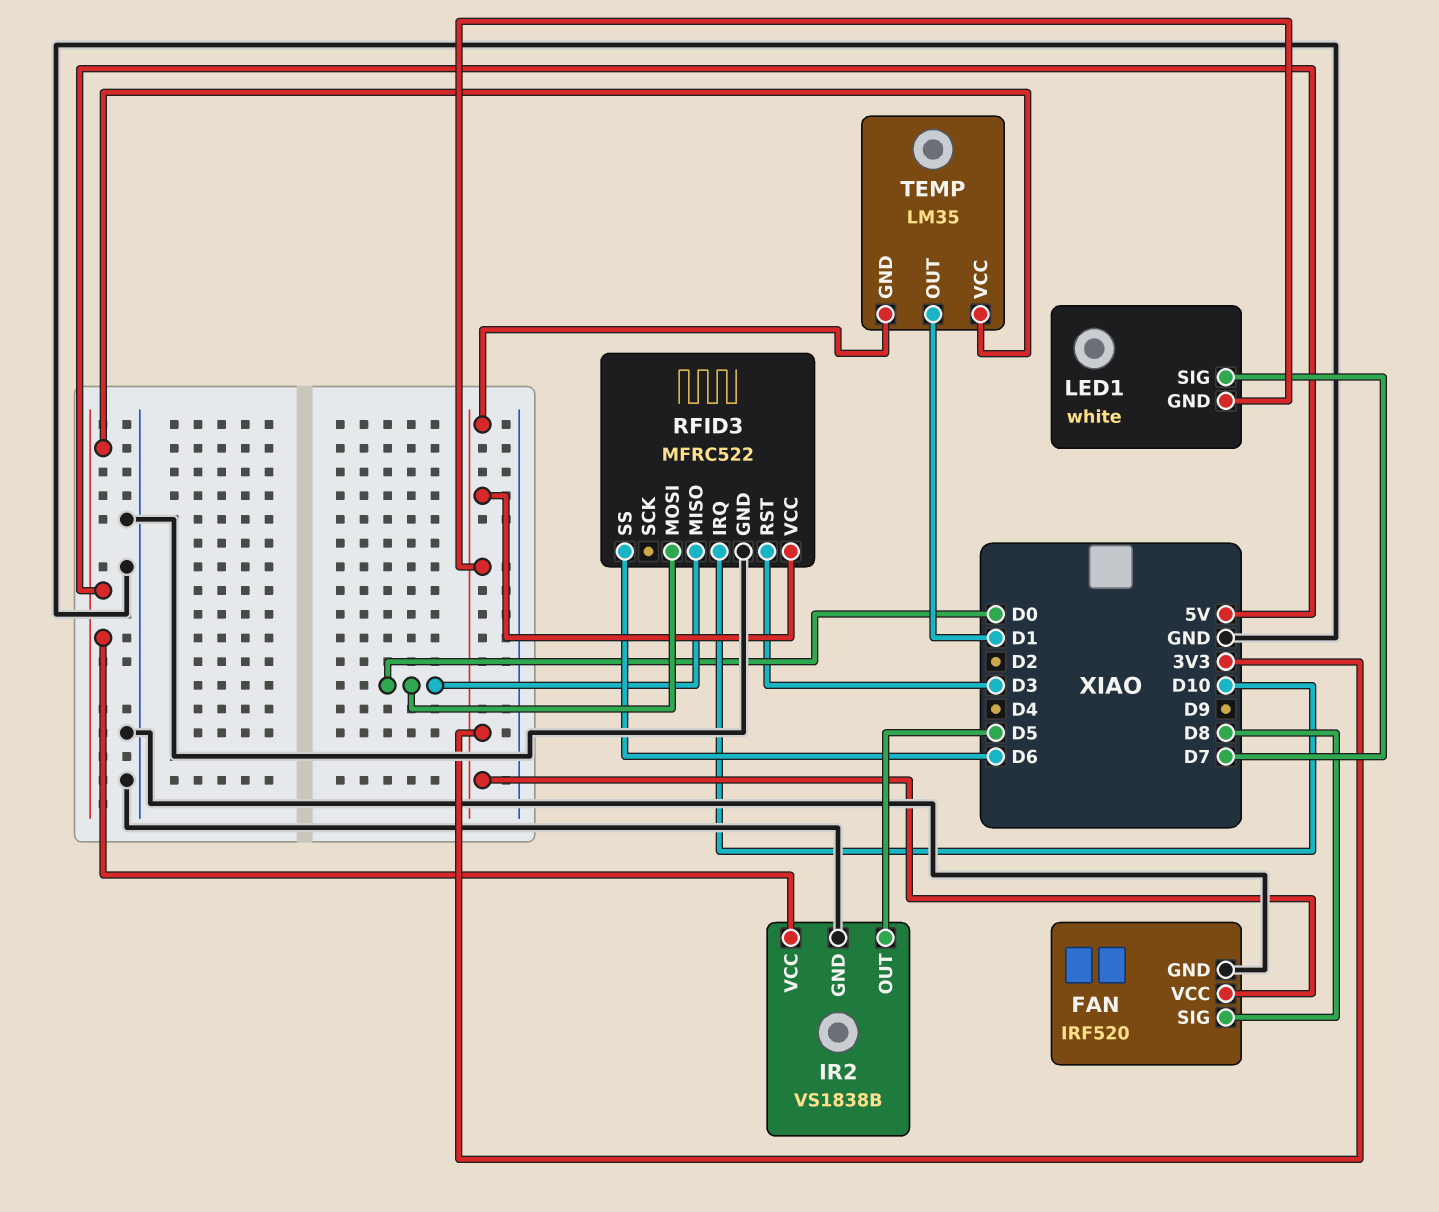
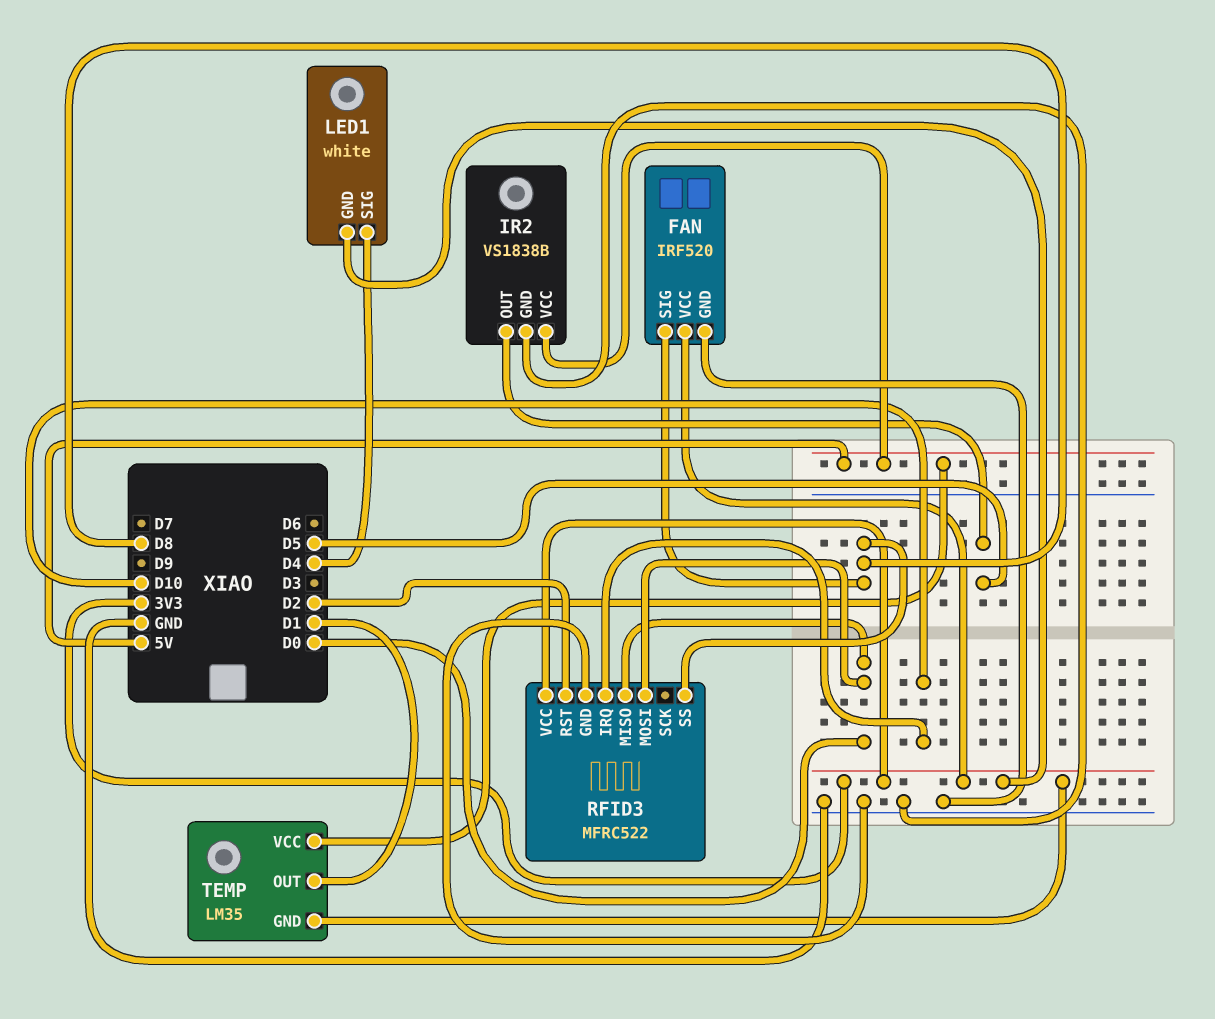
LED1 pin SIG: D7 -> D4
RFID3 pin RST: D3 -> D2
RFID3 pin SS: D6 -> D8

